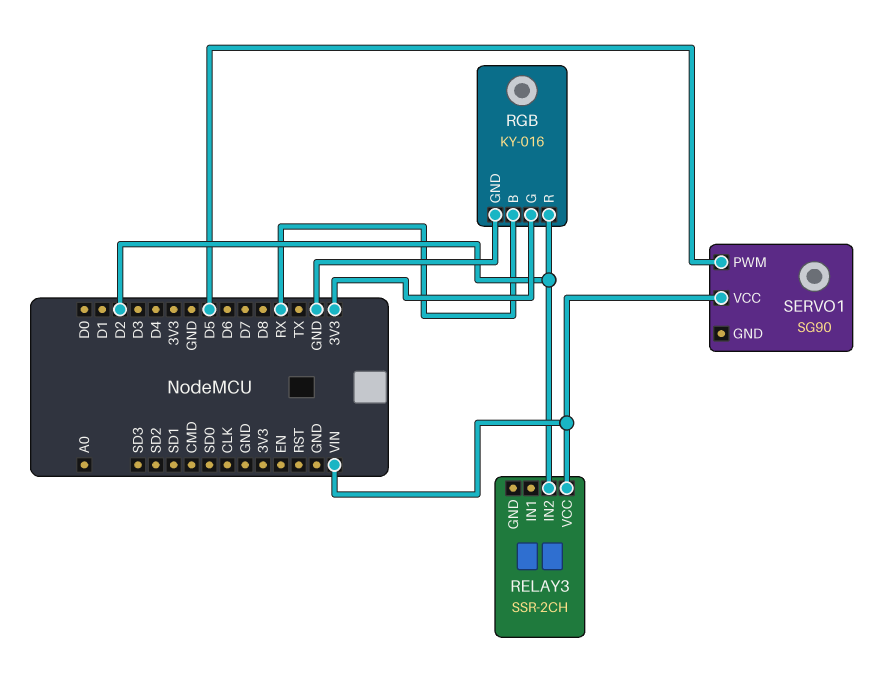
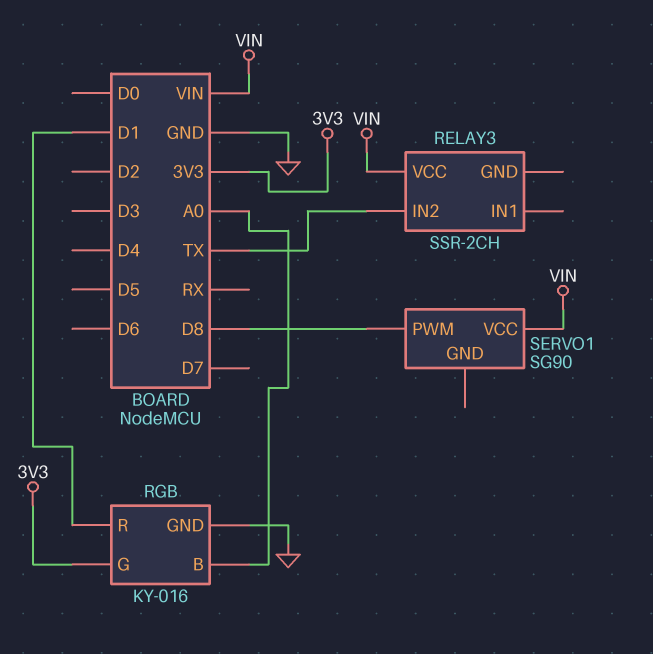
RELAY3 pin IN2: D2 -> TX
RGB pin B: RX -> A0
RGB pin R: D2 -> D1
SERVO1 pin PWM: D5 -> D8

